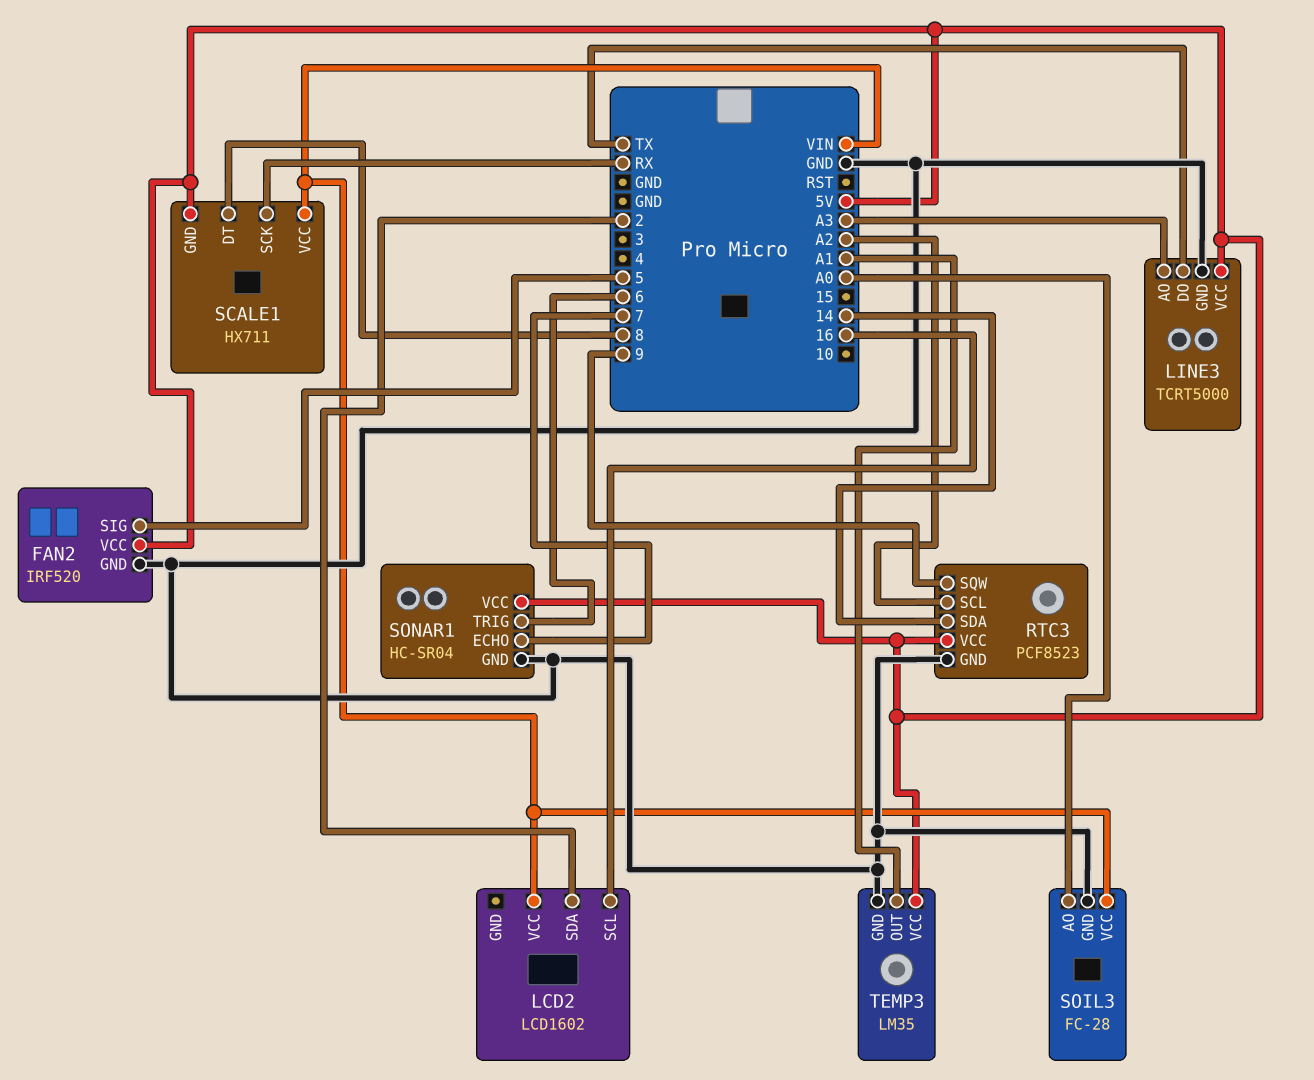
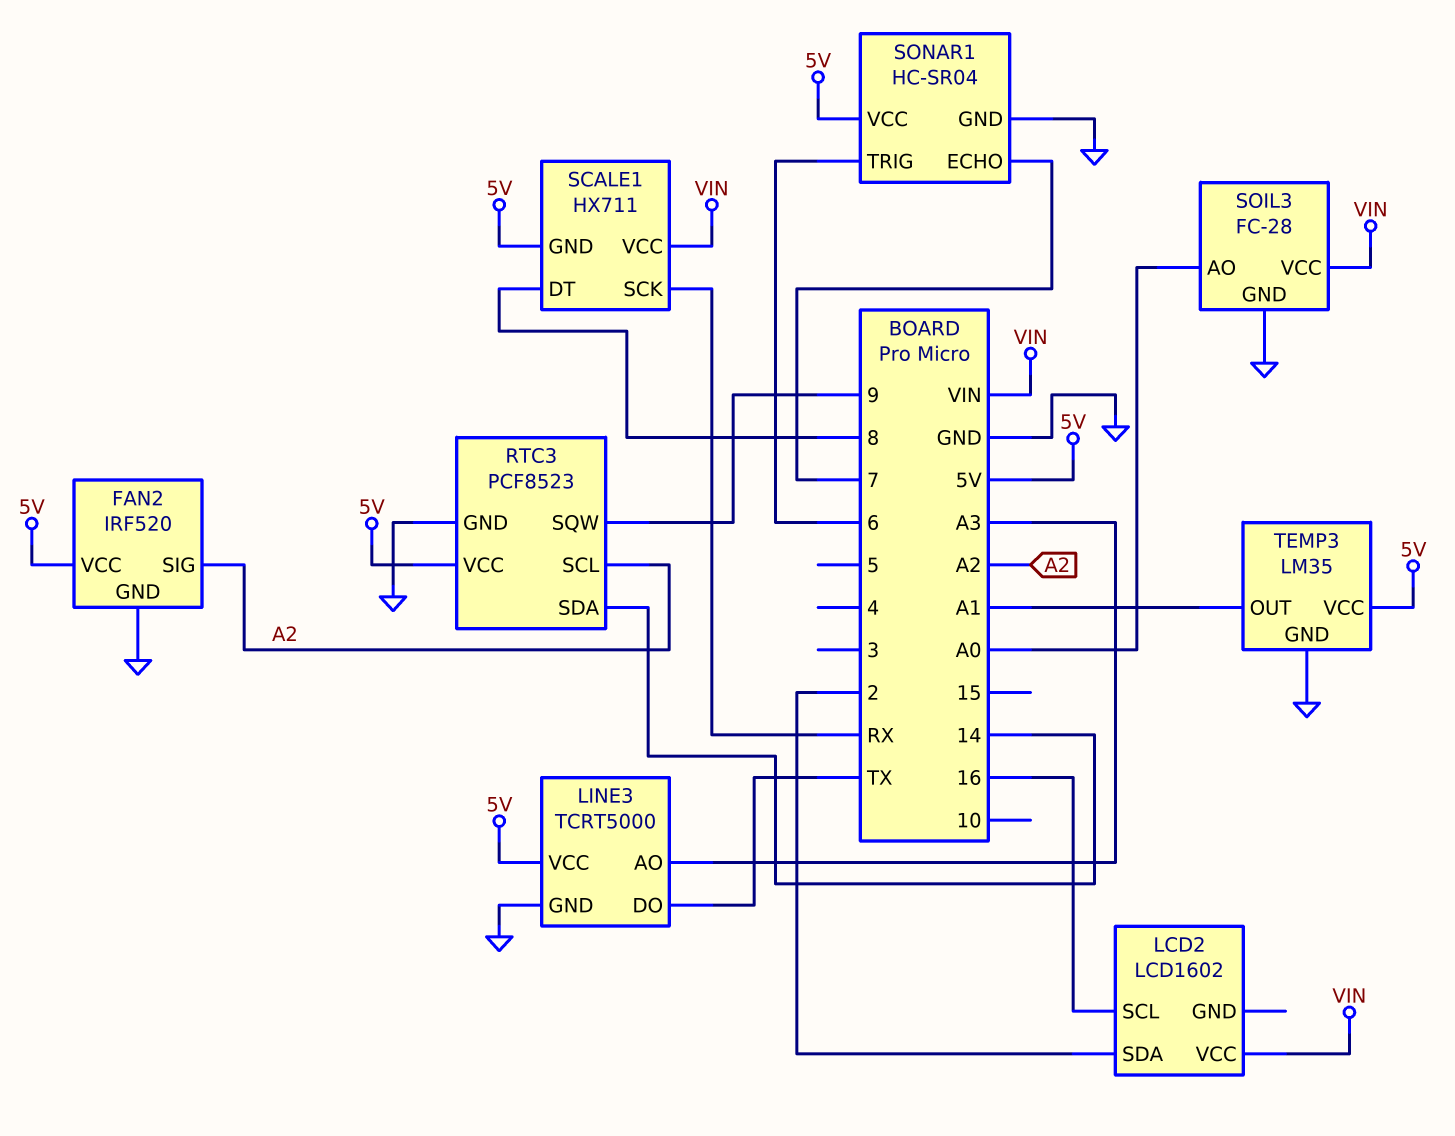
FAN2 pin SIG: 5 -> A2

